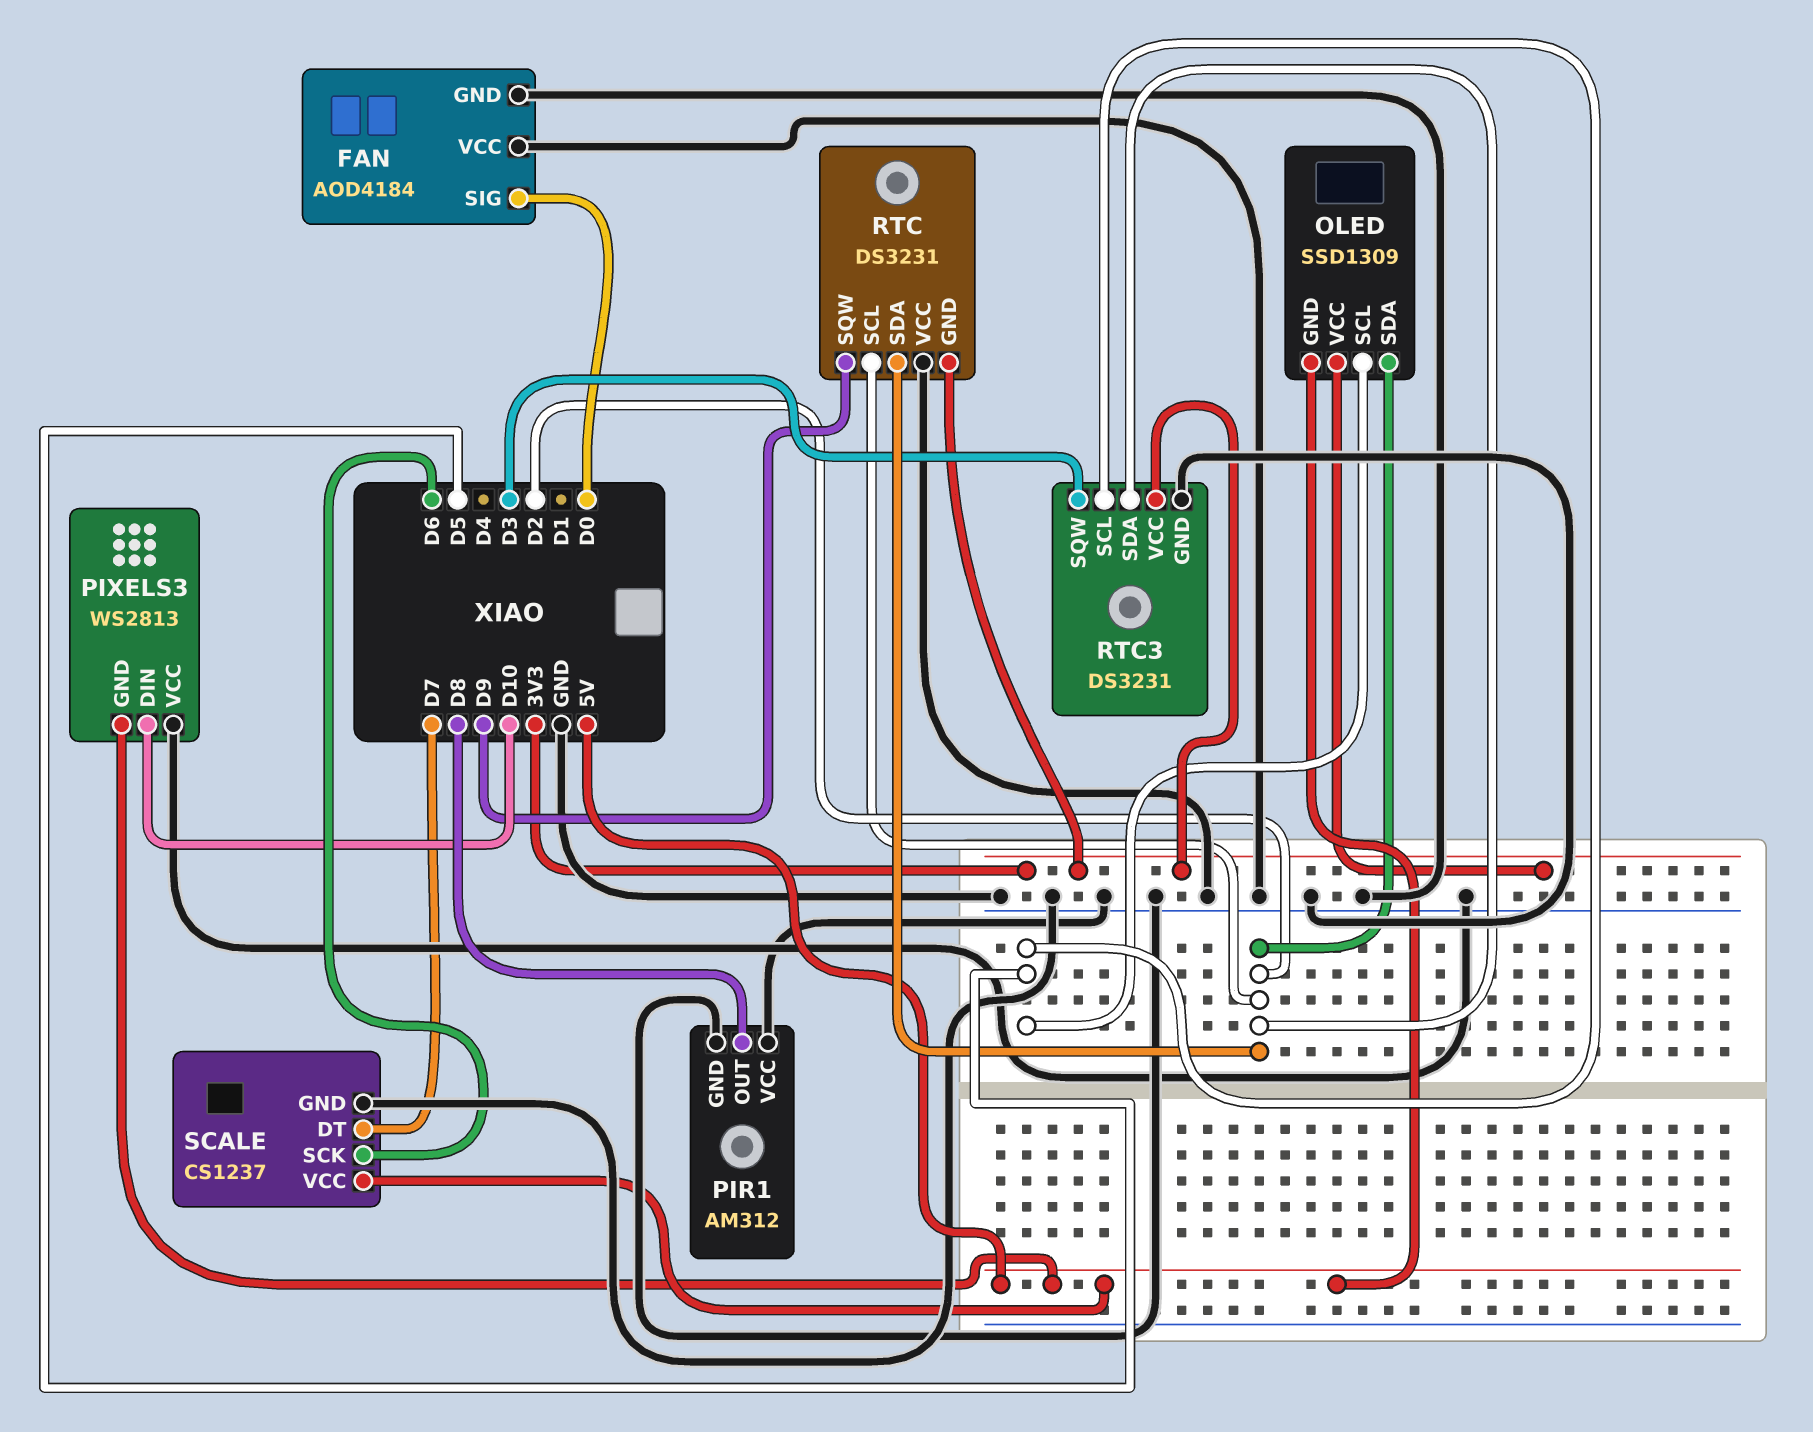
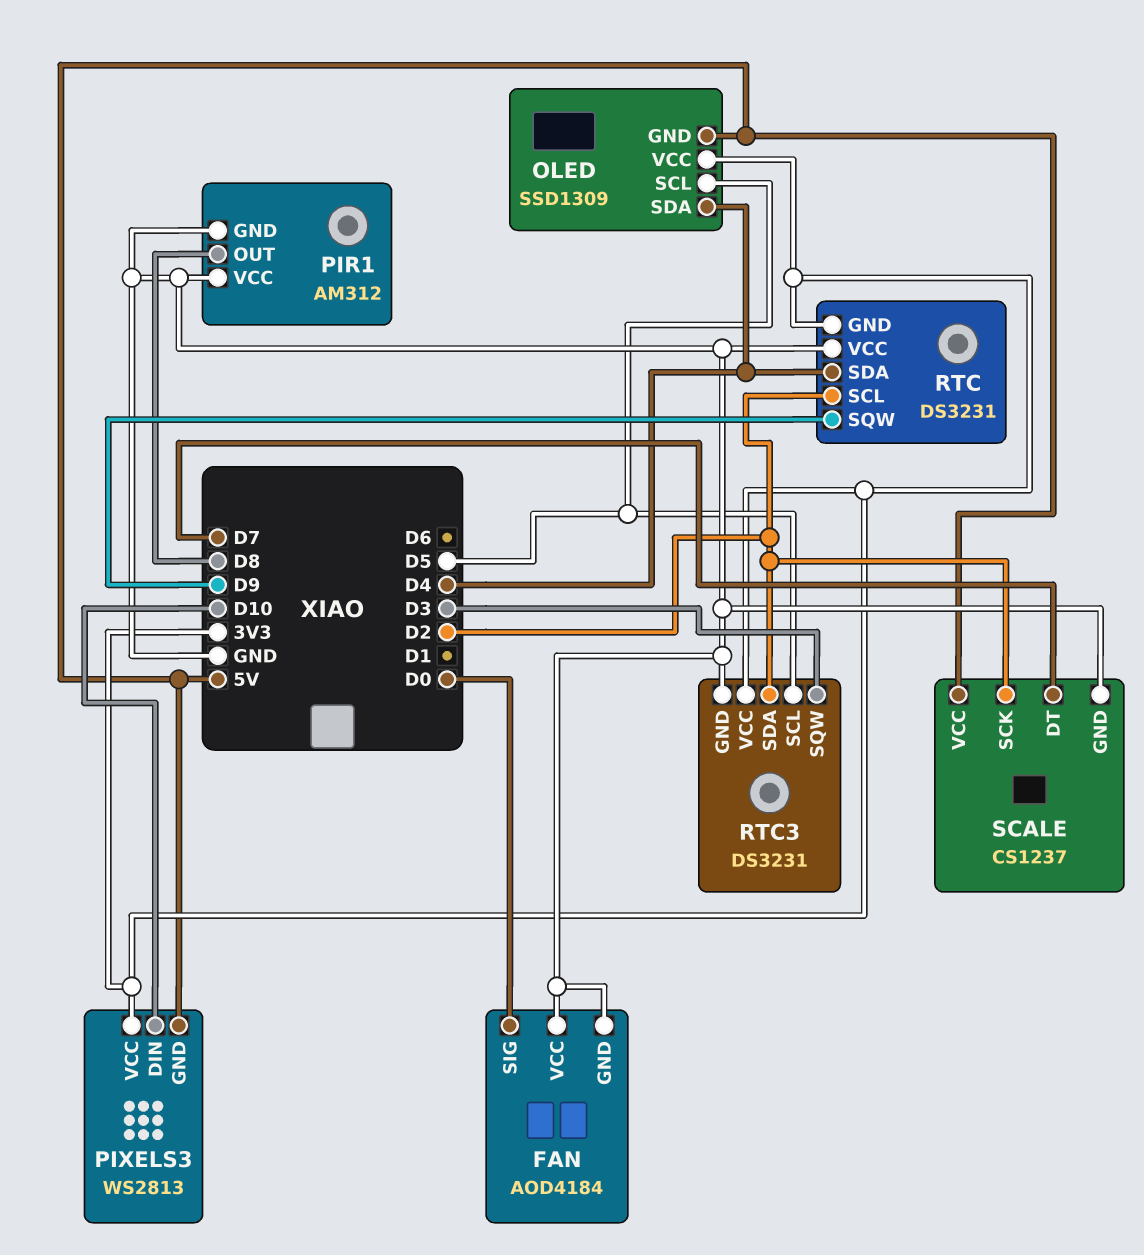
OLED pin SDA: D2 -> D4
PIXELS3 pin VCC: GND -> 3V3
RTC pin SDA: D2 -> D4
SCALE pin SCK: D6 -> D2

